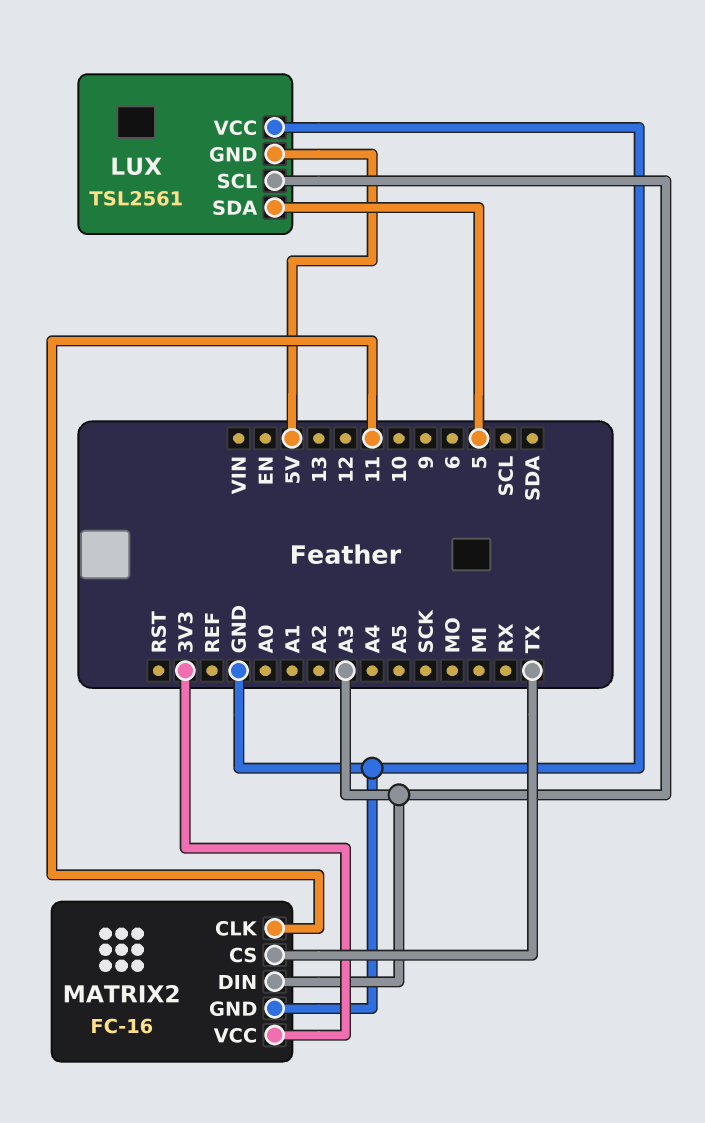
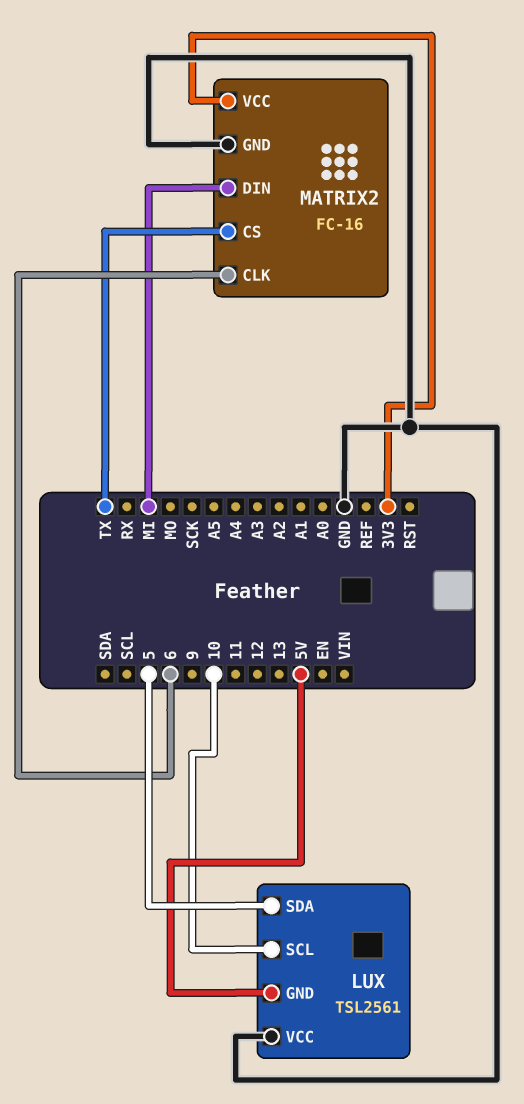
LUX pin SCL: A3 -> 10
MATRIX2 pin CLK: 11 -> 6
MATRIX2 pin DIN: A3 -> MI

